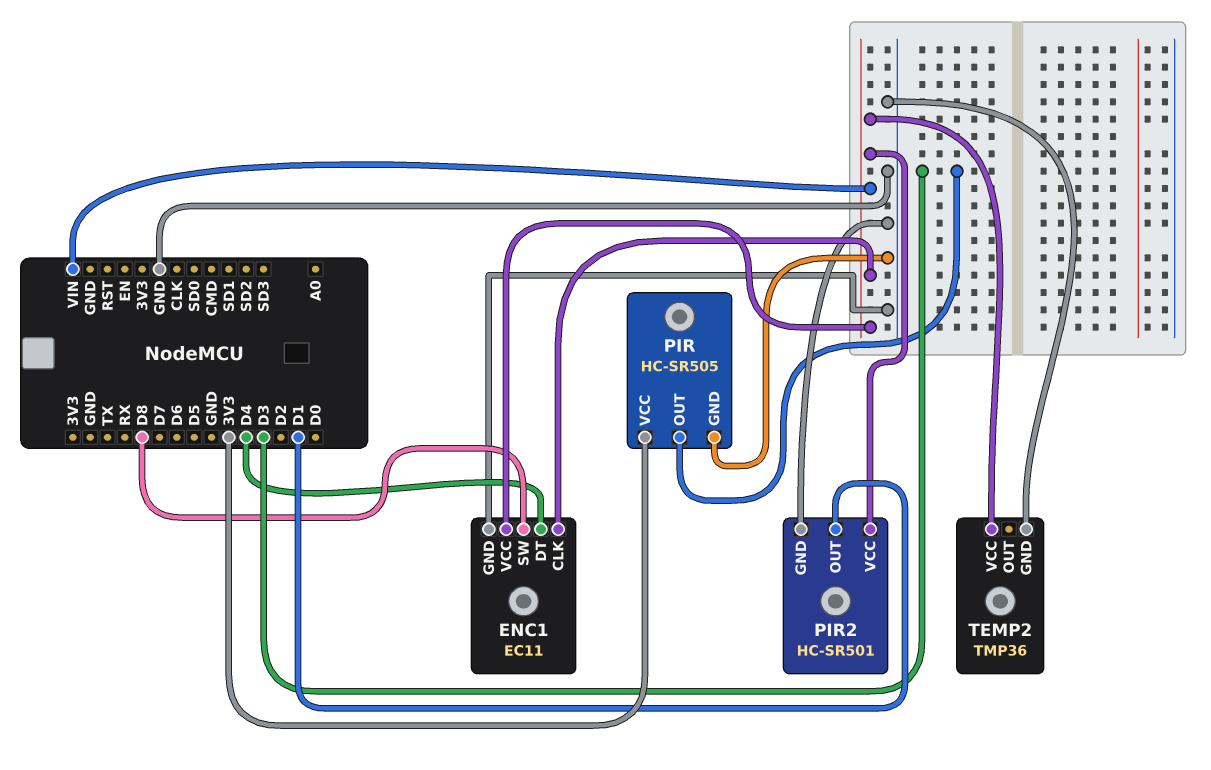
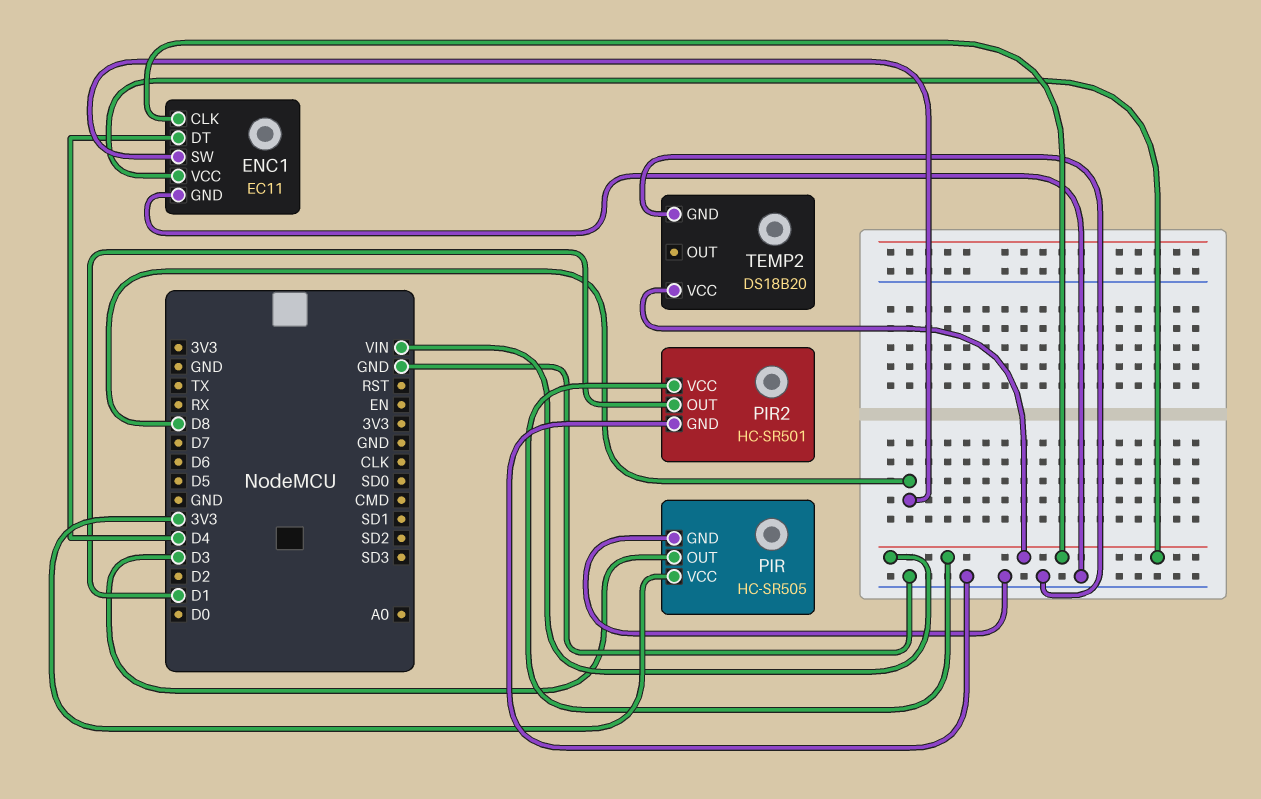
TEMP2: TMP36 -> DS18B20

